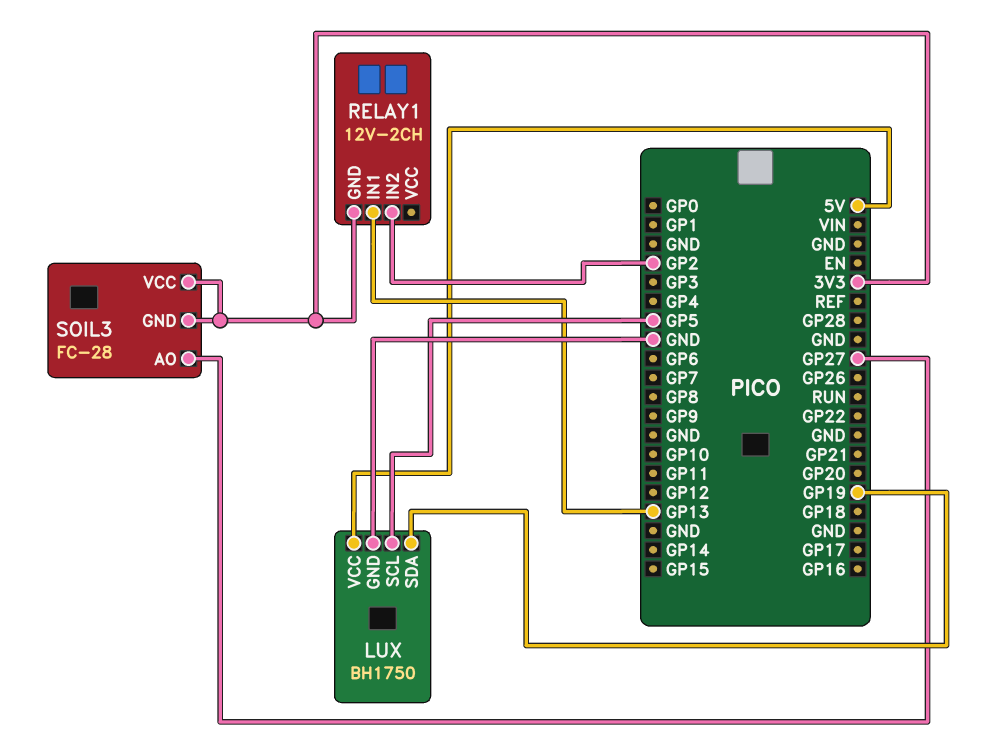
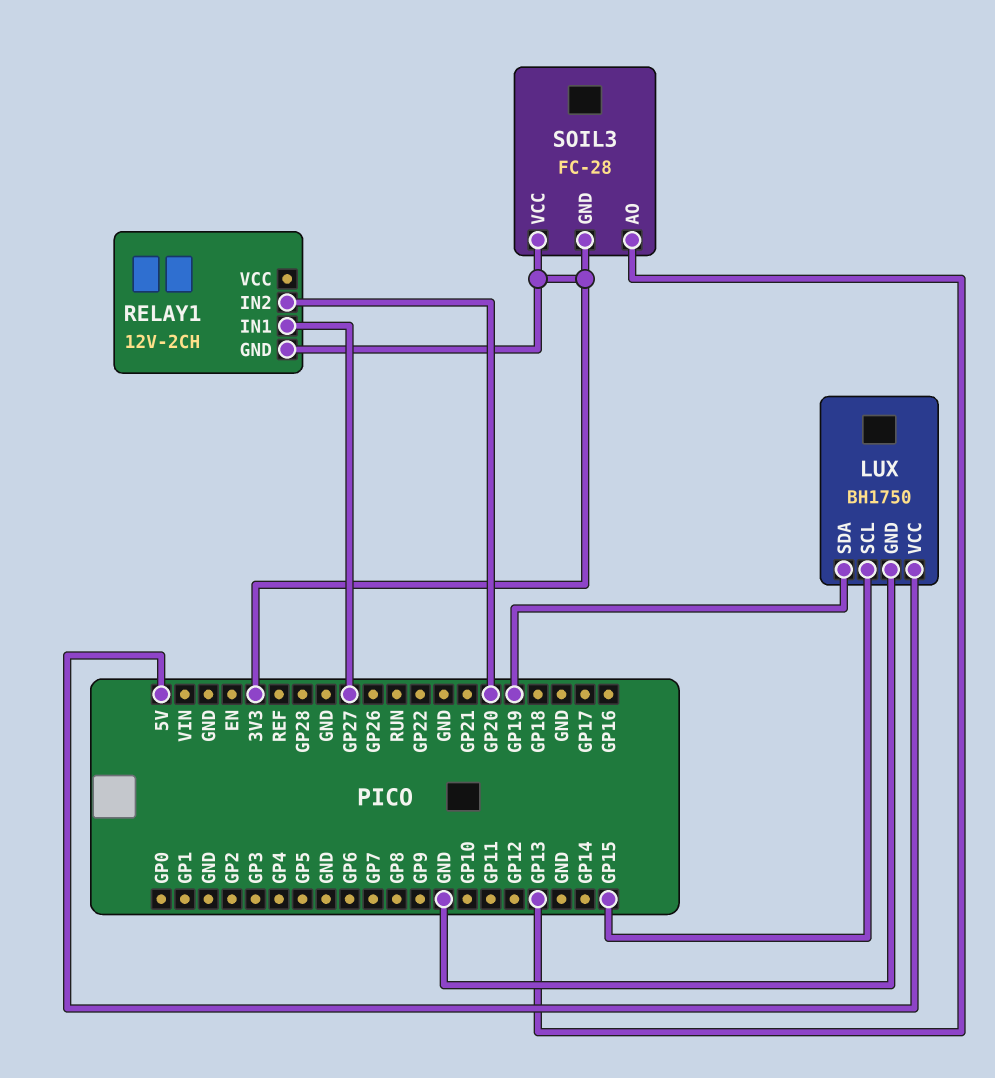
LUX pin SCL: GP5 -> GP15
RELAY1 pin IN1: GP13 -> GP27
RELAY1 pin IN2: GP2 -> GP20
SOIL3 pin AO: GP27 -> GP13

